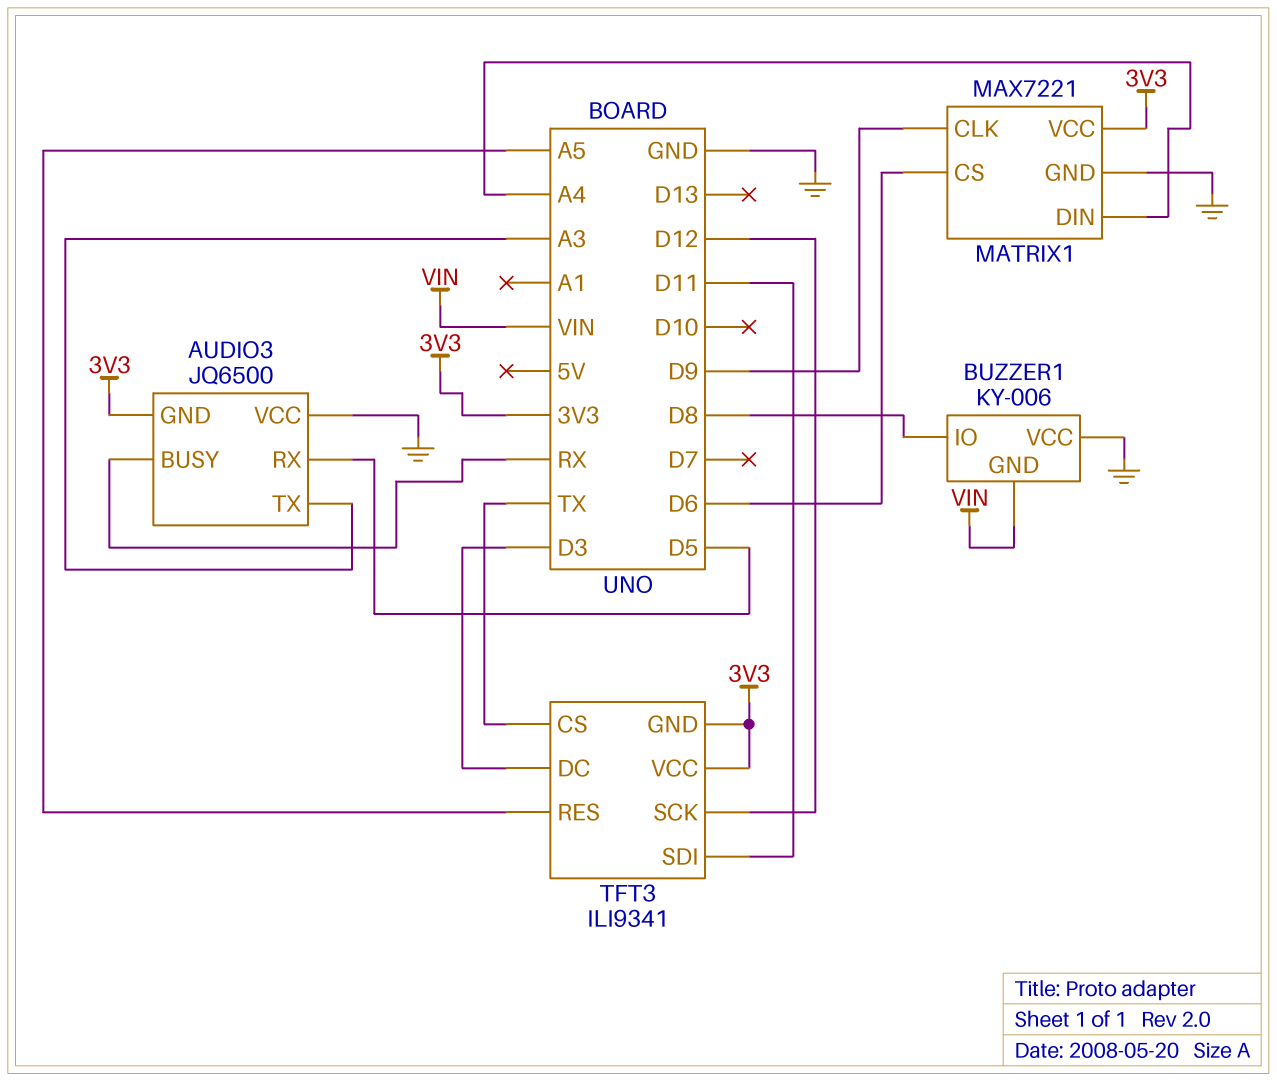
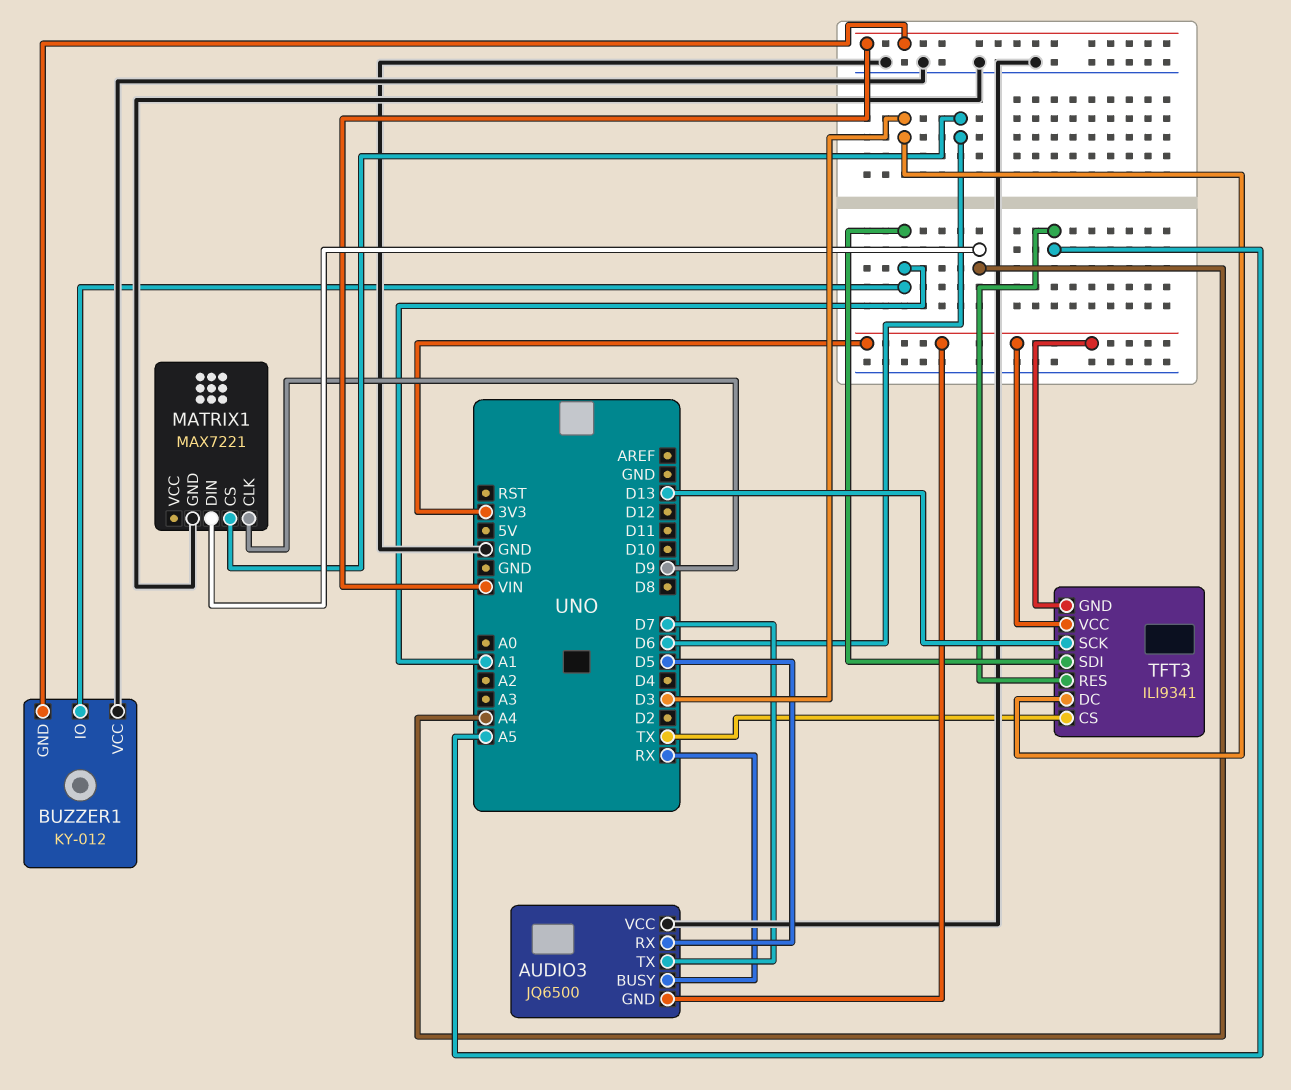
AUDIO3 pin TX: A3 -> D7
BUZZER1: KY-006 -> KY-012
BUZZER1 pin IO: D8 -> A1
MATRIX1 pin VCC: 3V3 -> none
TFT3 pin SCK: D12 -> D13
TFT3 pin SDI: D11 -> A1

